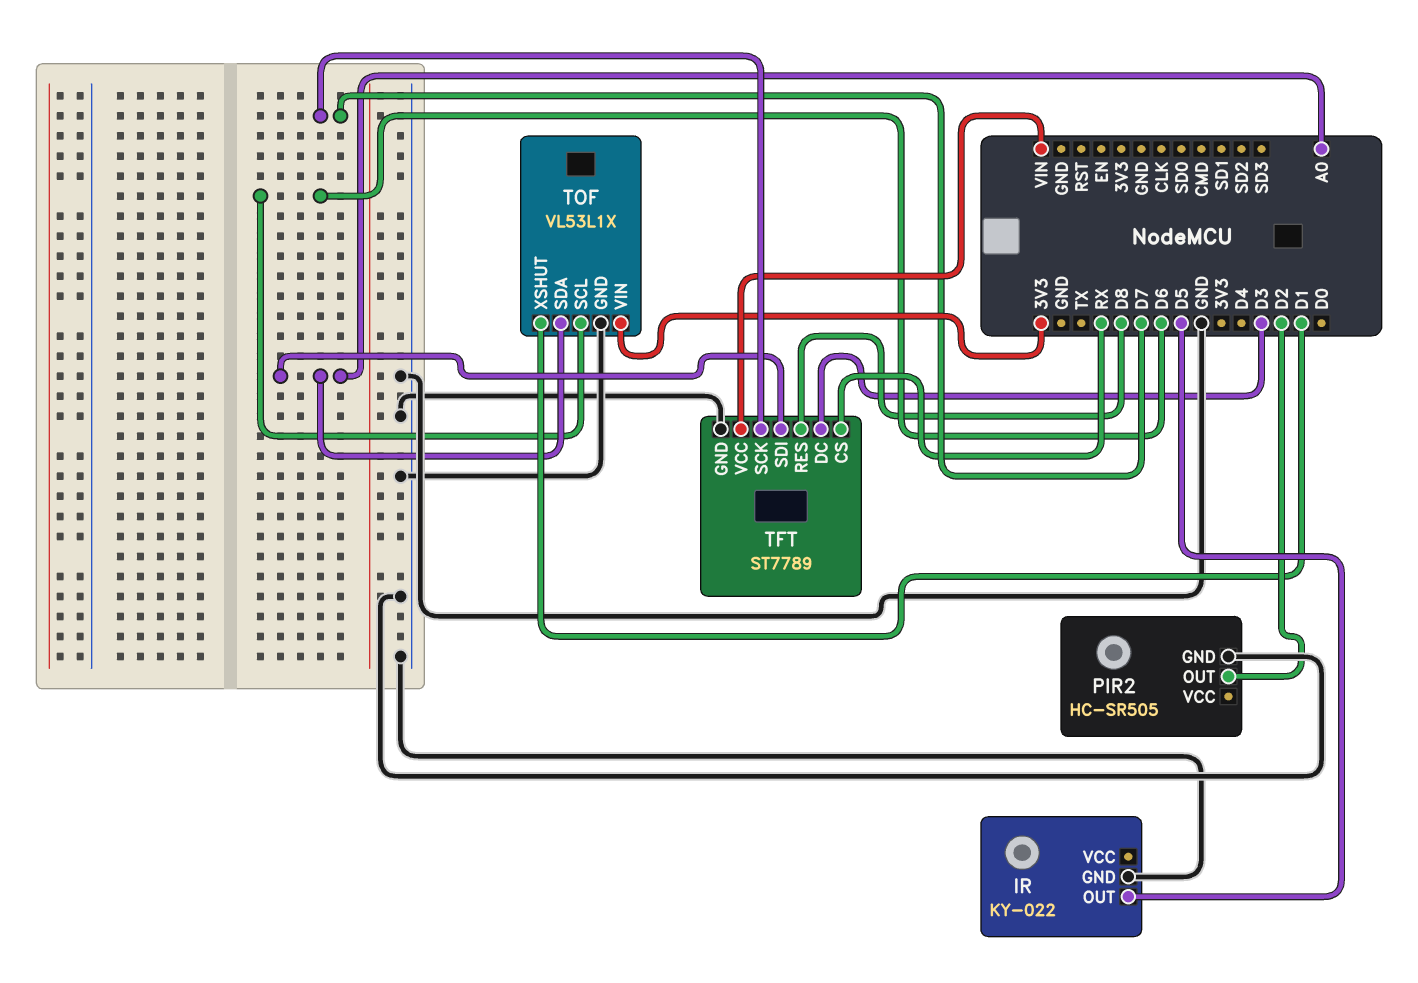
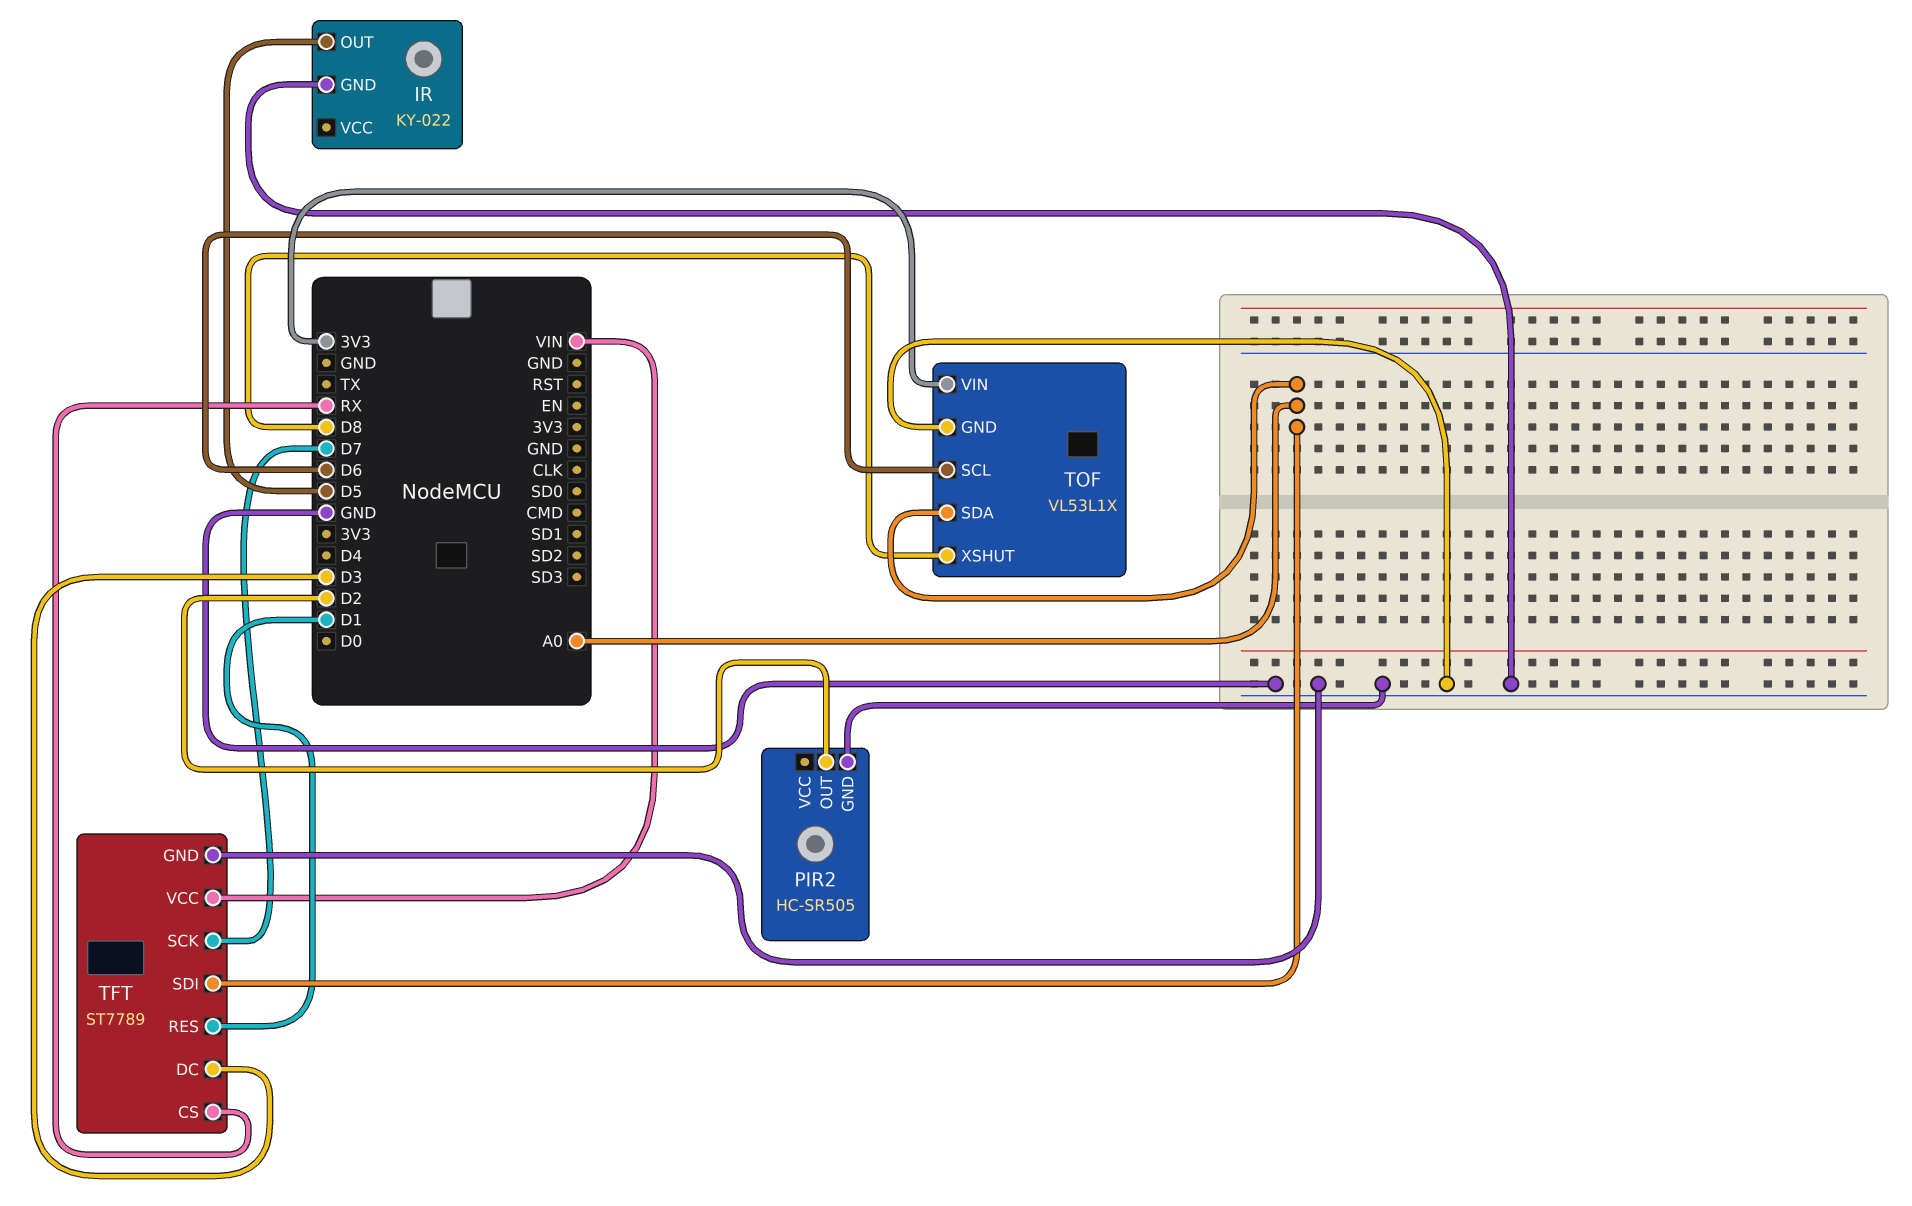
TFT pin RES: D8 -> D1
TOF pin XSHUT: D1 -> D8

